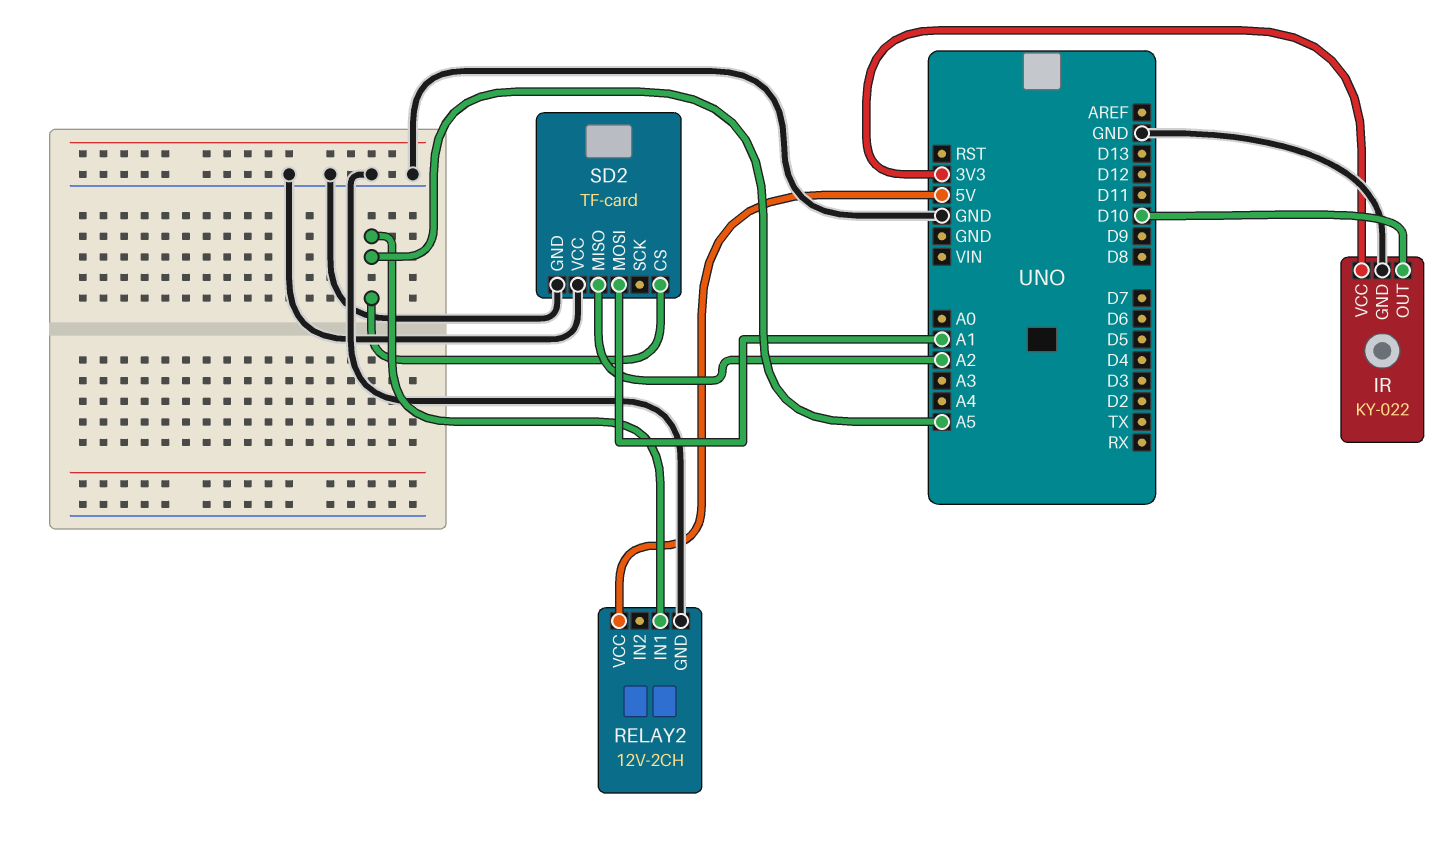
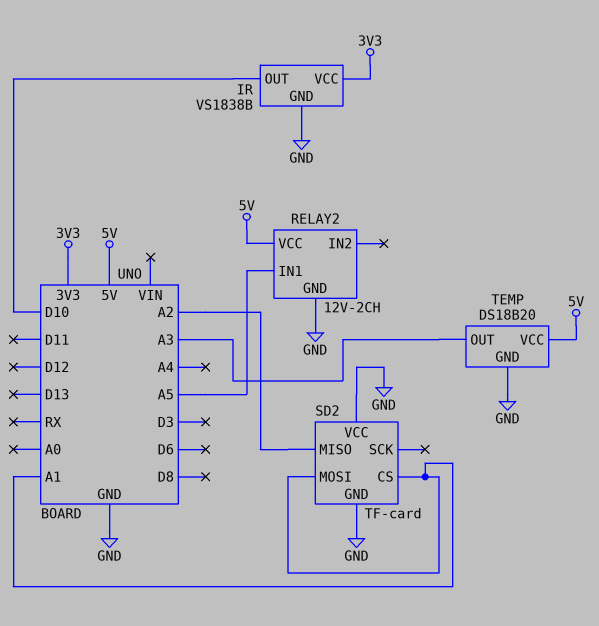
IR: KY-022 -> VS1838B
SD2 pin CS: A5 -> A1
TEMP: none -> DS18B20
TEMP pin GND: none -> GND
TEMP pin OUT: none -> A3
TEMP pin VCC: none -> 5V

